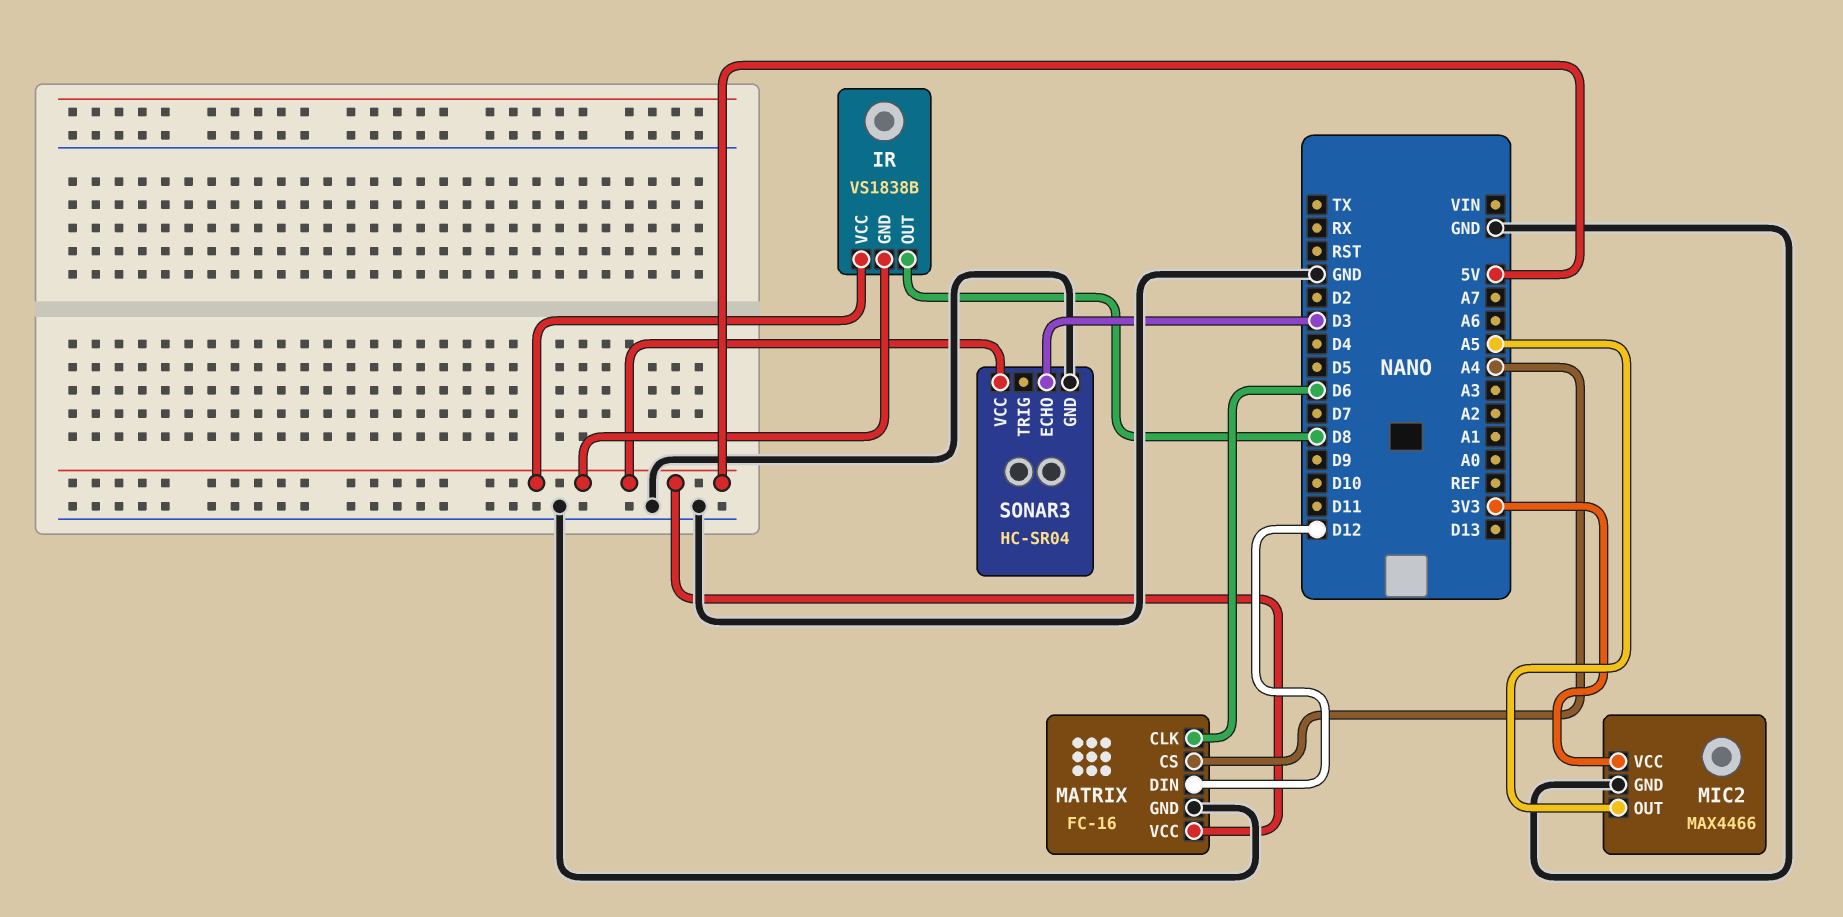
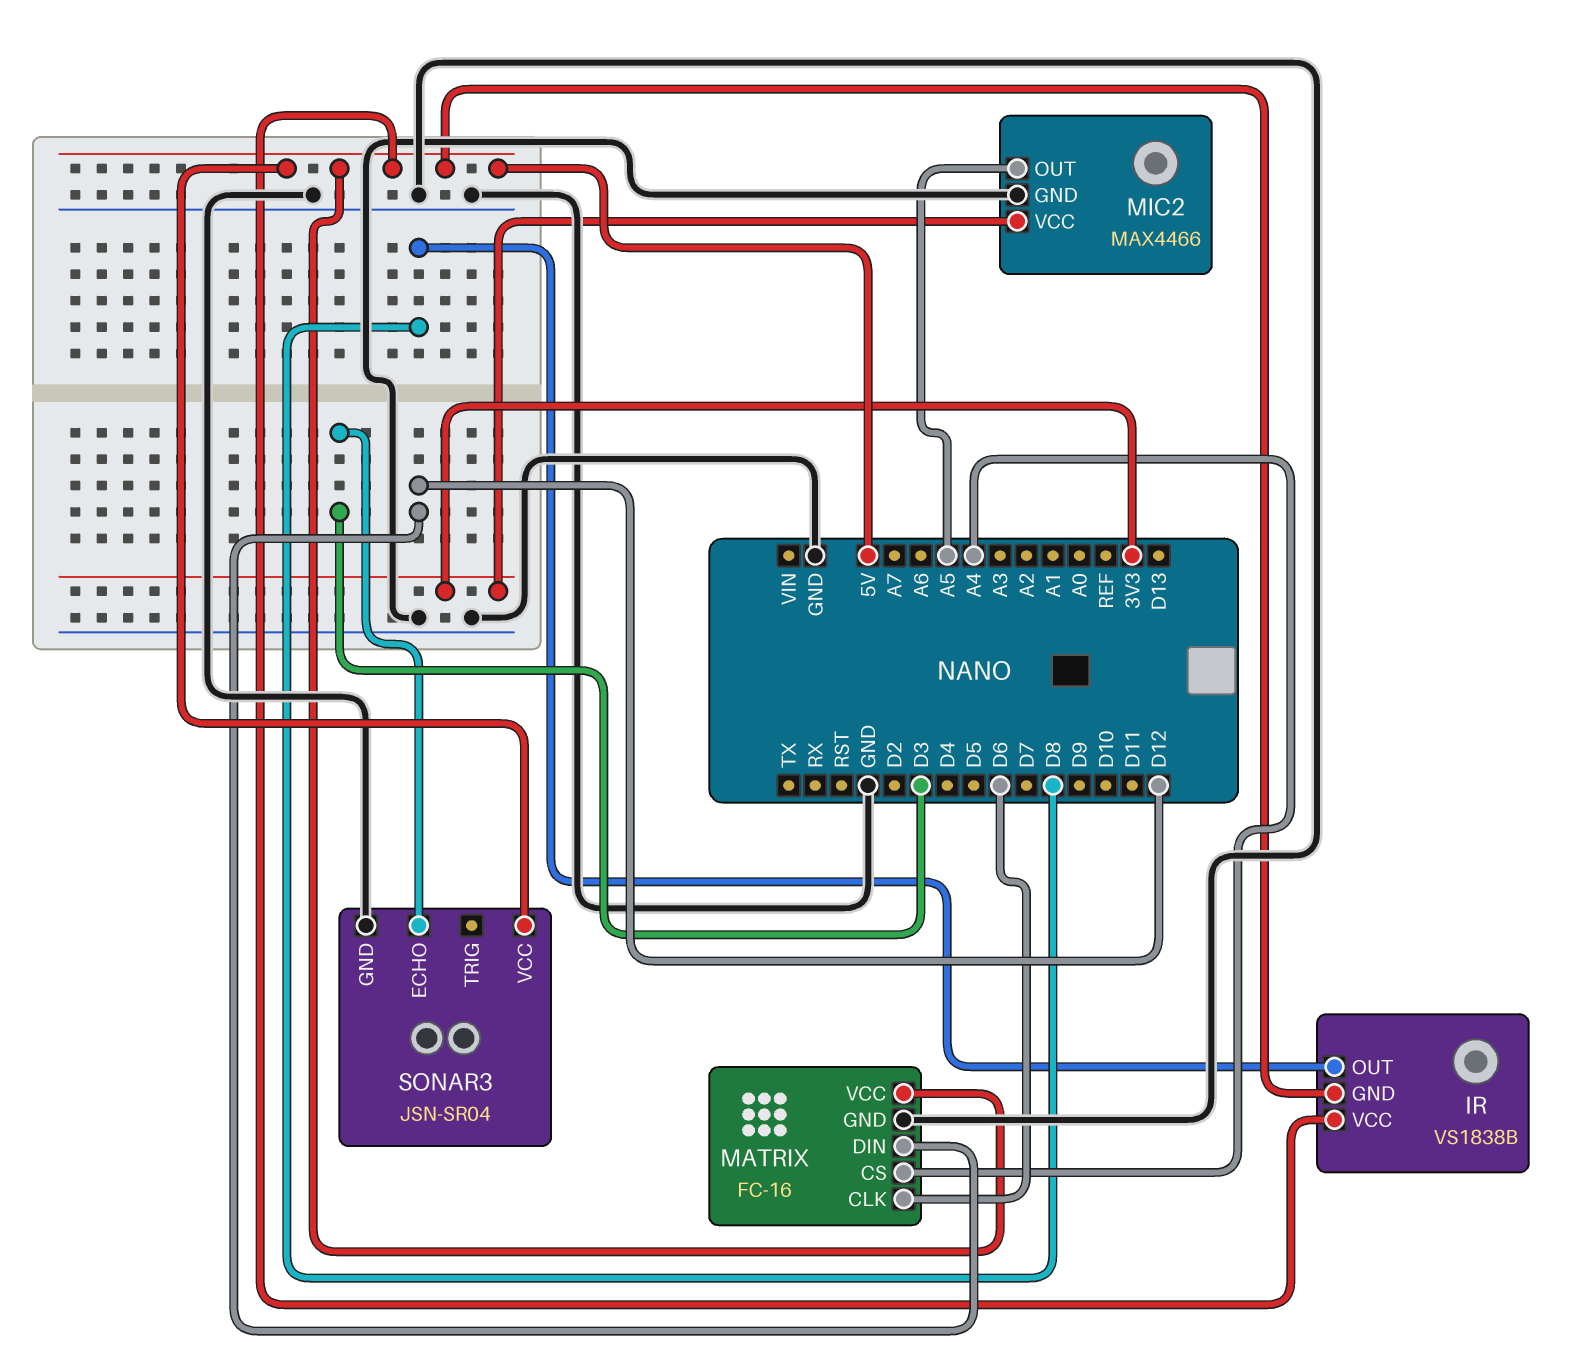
SONAR3: HC-SR04 -> JSN-SR04

